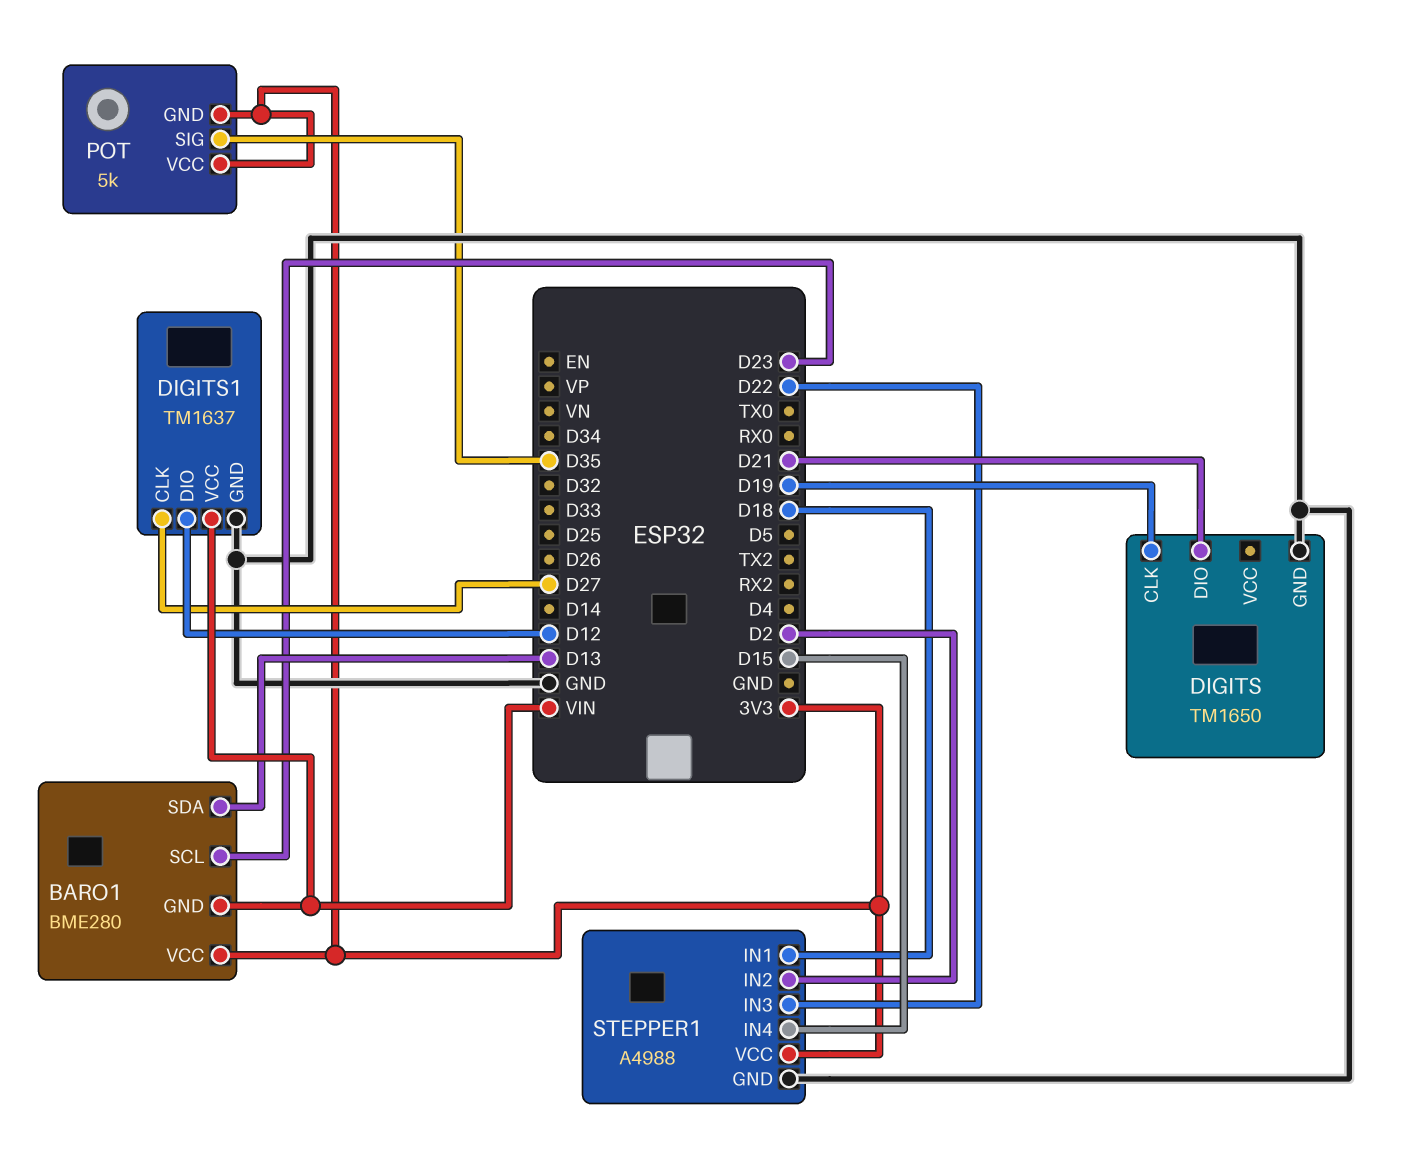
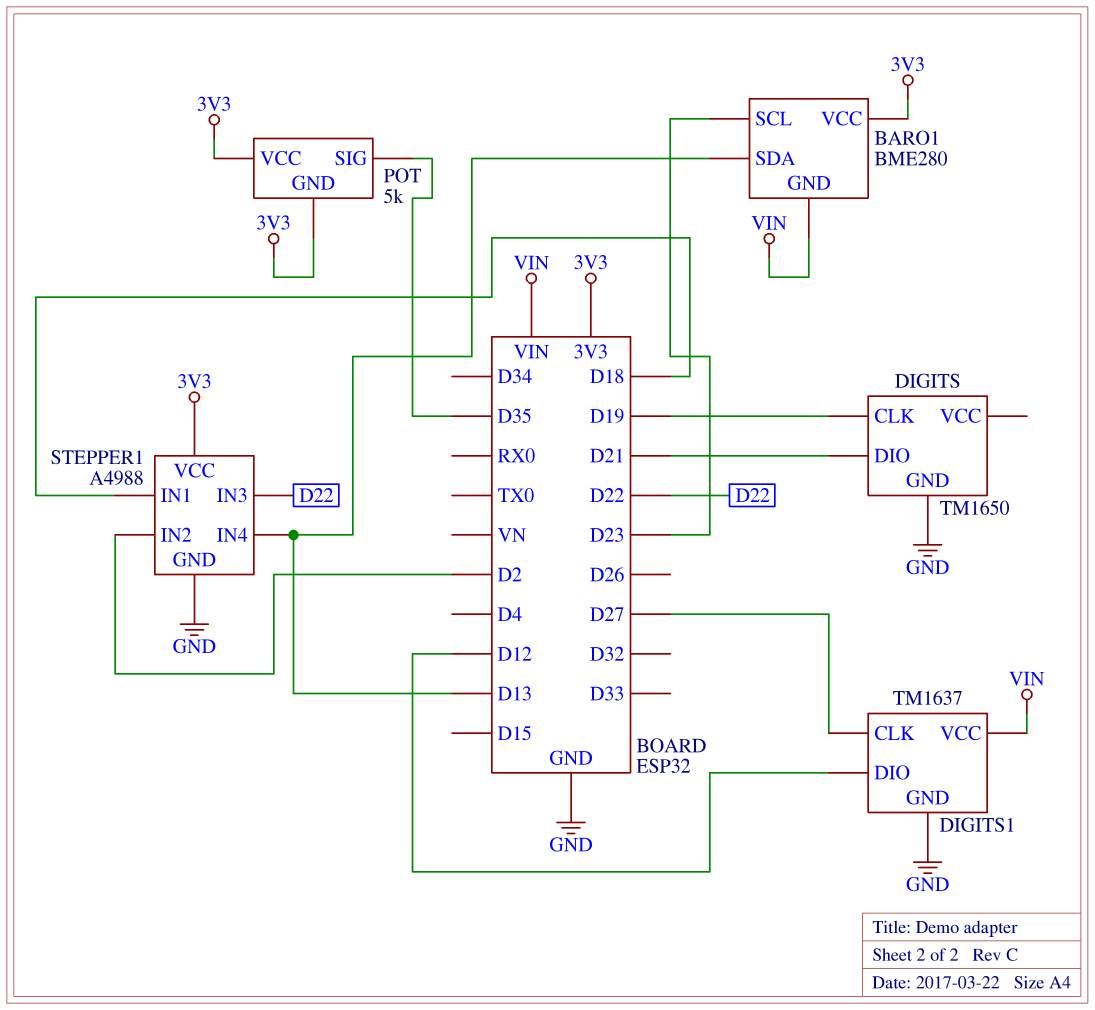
STEPPER1 pin IN4: D15 -> D13

